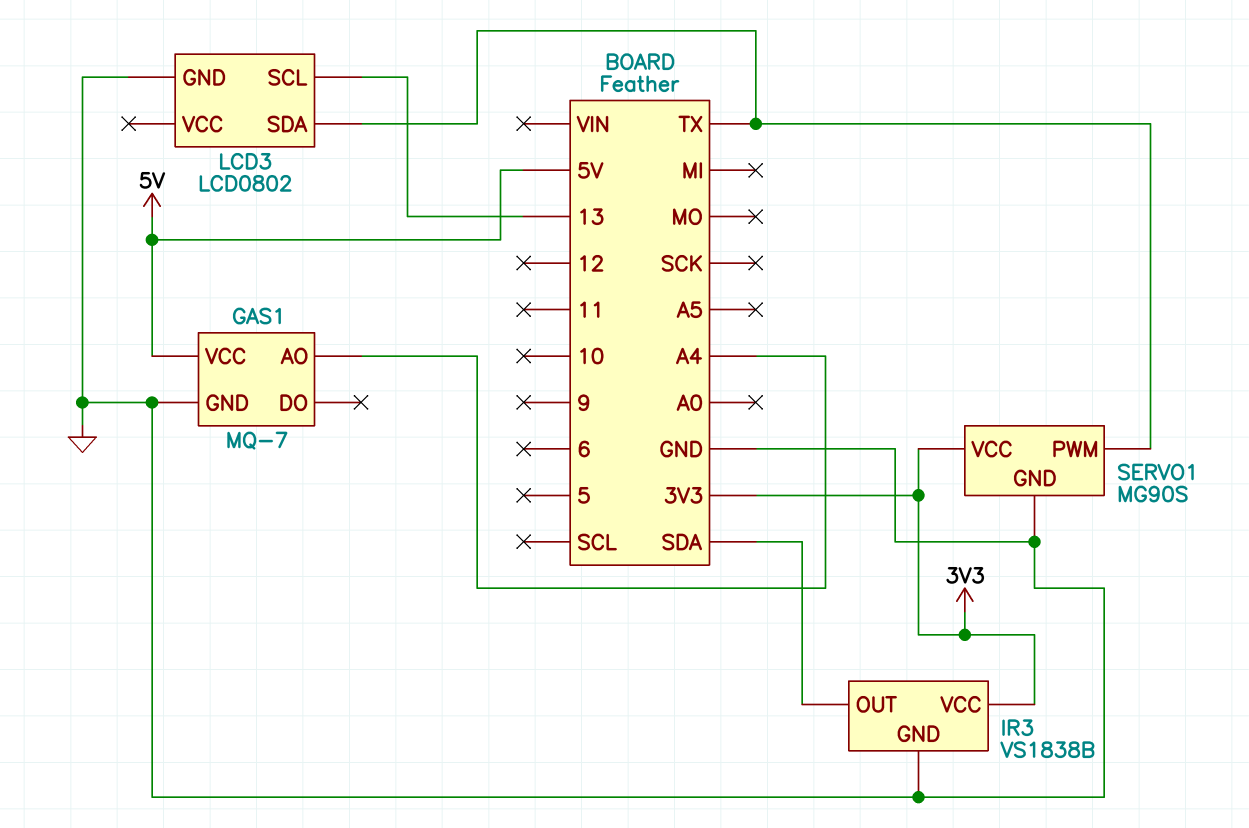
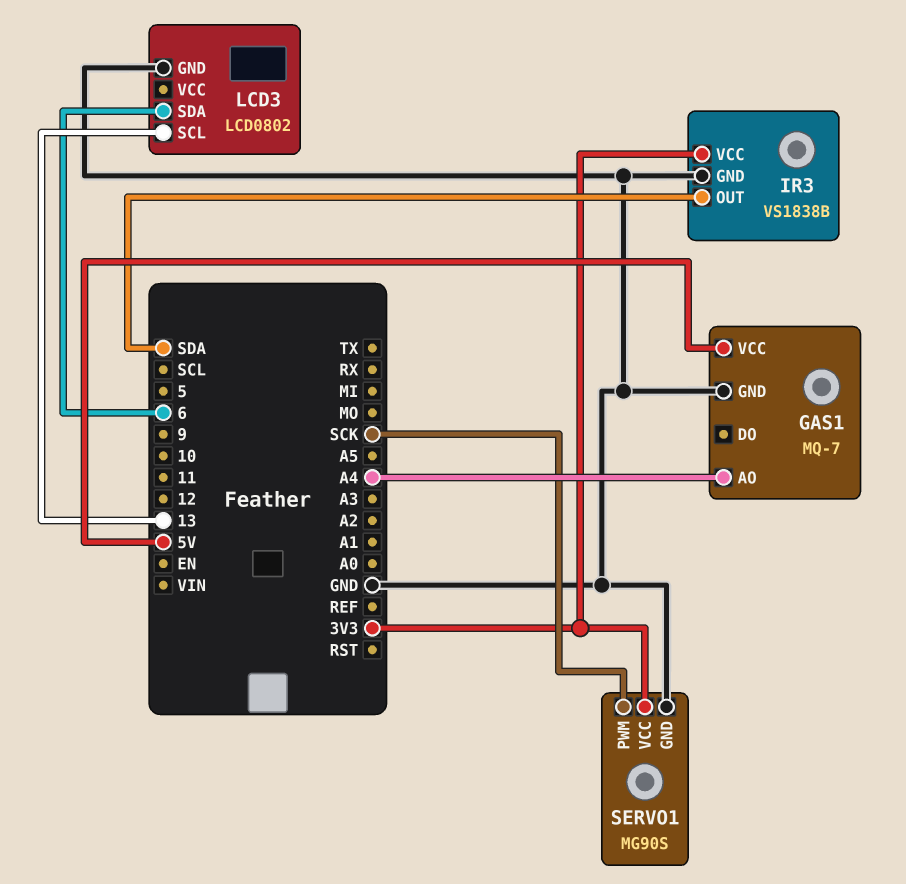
LCD3 pin SDA: TX -> 6
SERVO1 pin PWM: TX -> SCK

